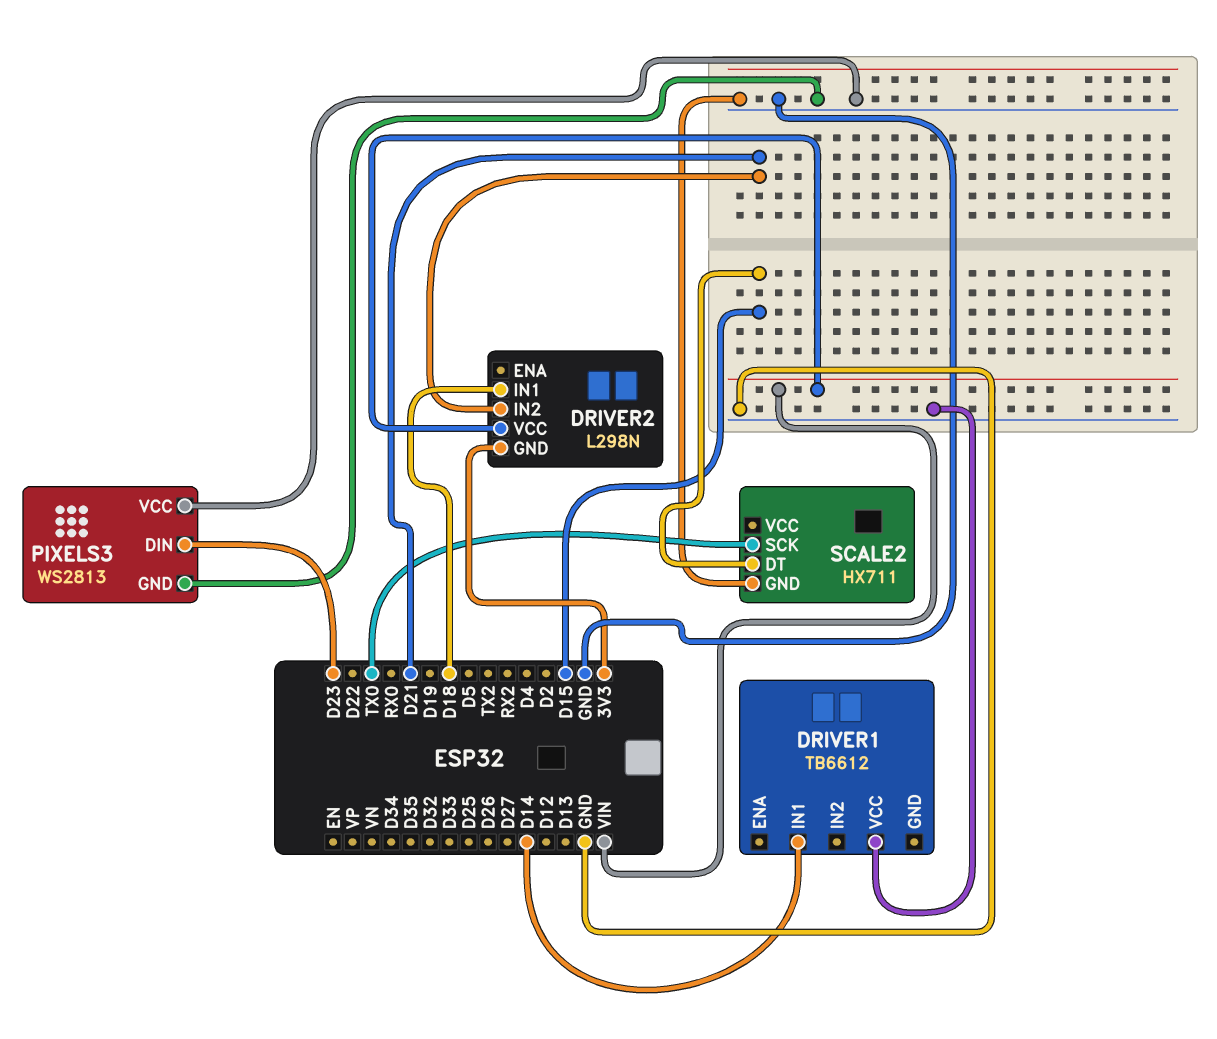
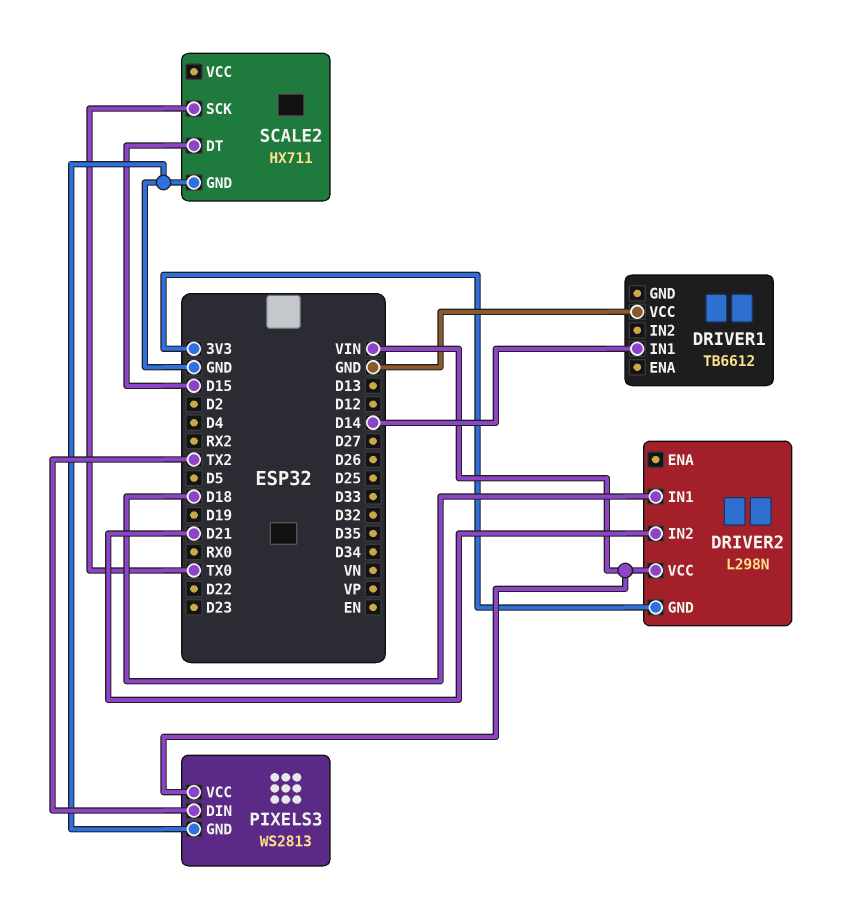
PIXELS3 pin DIN: D23 -> TX2
PIXELS3 pin VCC: GND -> VIN

